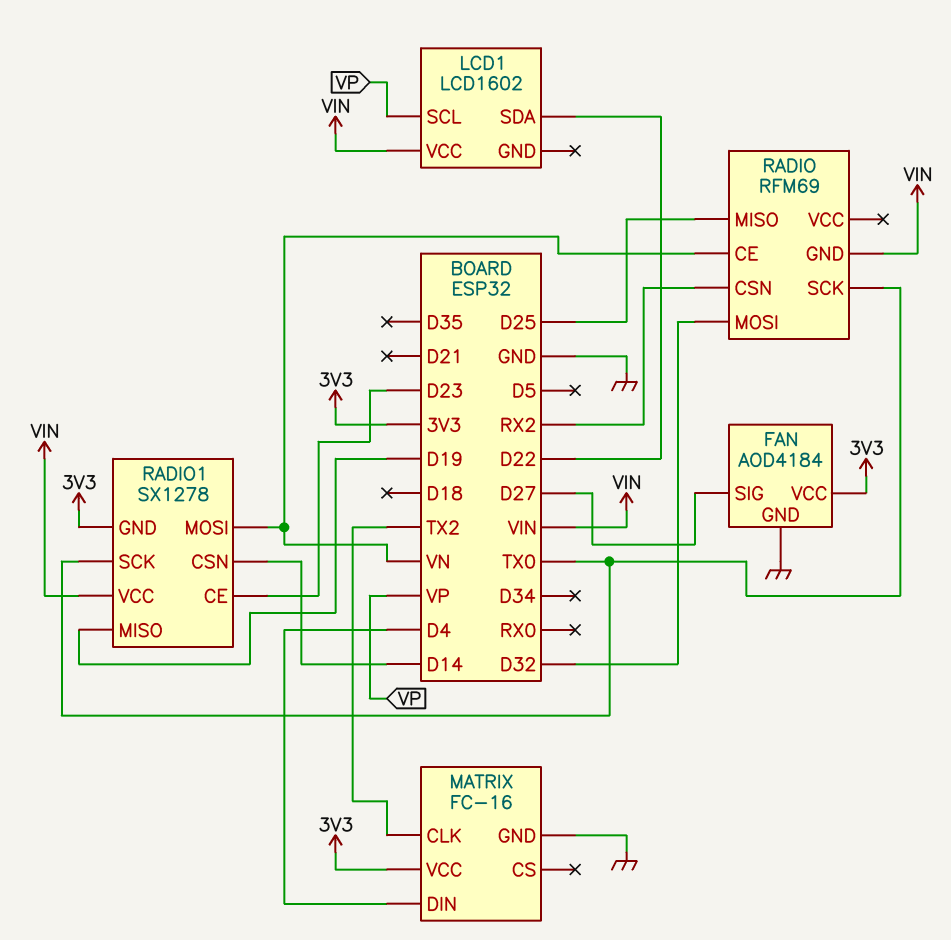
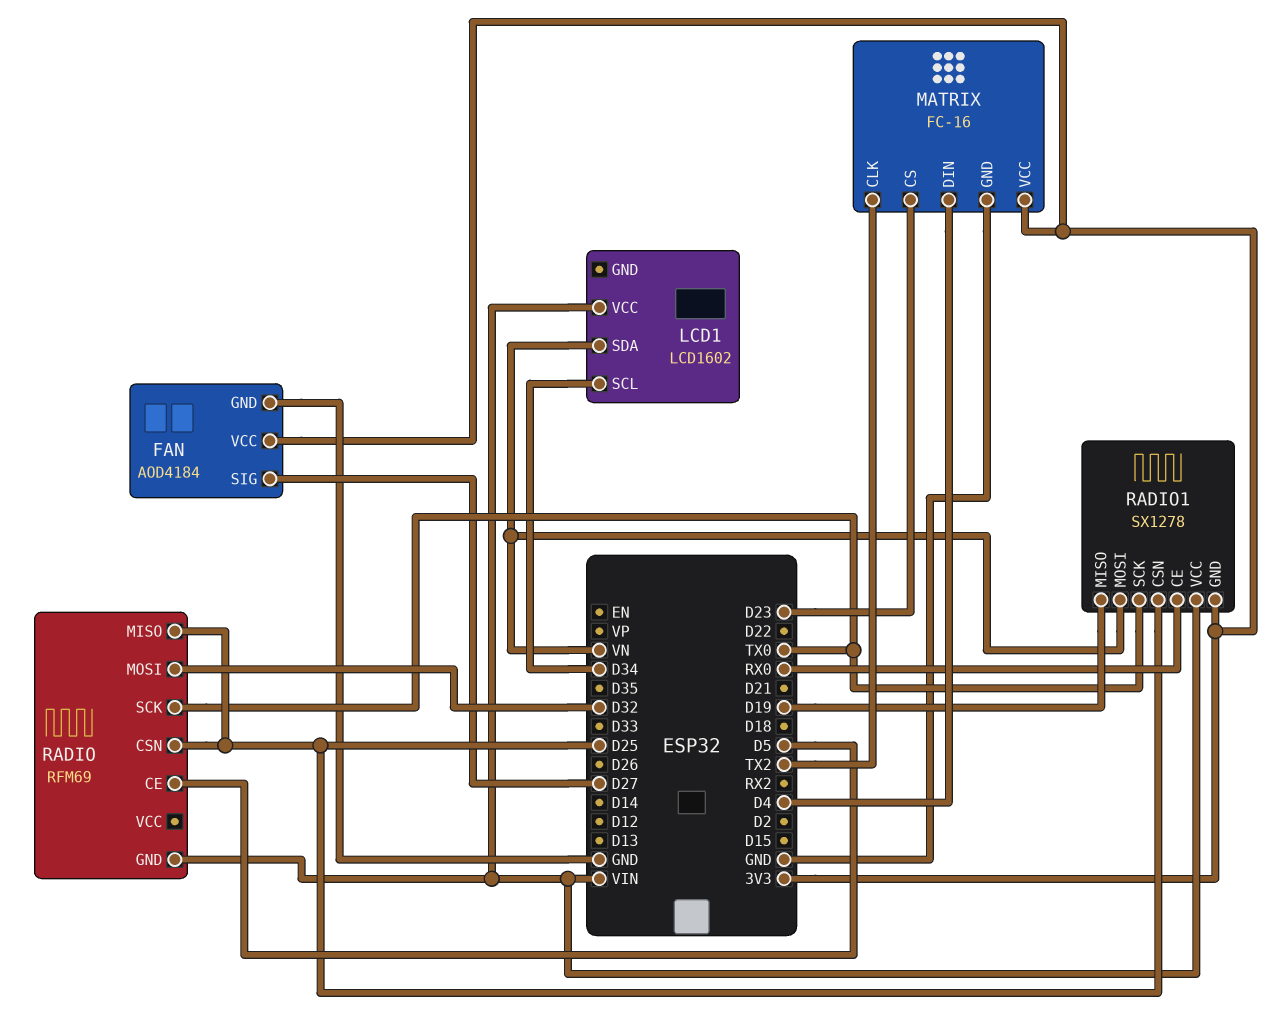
LCD1 pin SCL: VP -> D34
LCD1 pin SDA: D22 -> VN
MATRIX pin CS: none -> D23
RADIO pin CE: VN -> D5
RADIO pin CSN: RX2 -> D25
RADIO1 pin CE: D23 -> RX0
RADIO1 pin CSN: D14 -> D25

